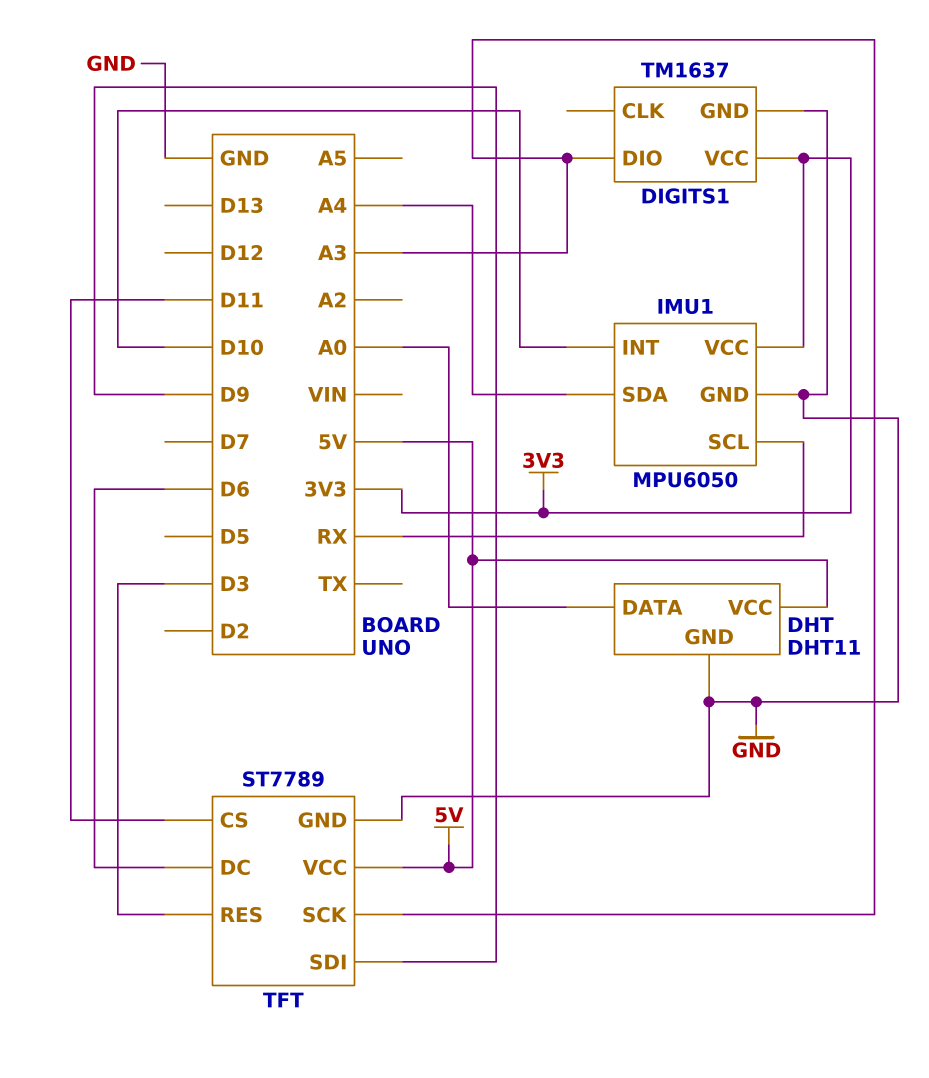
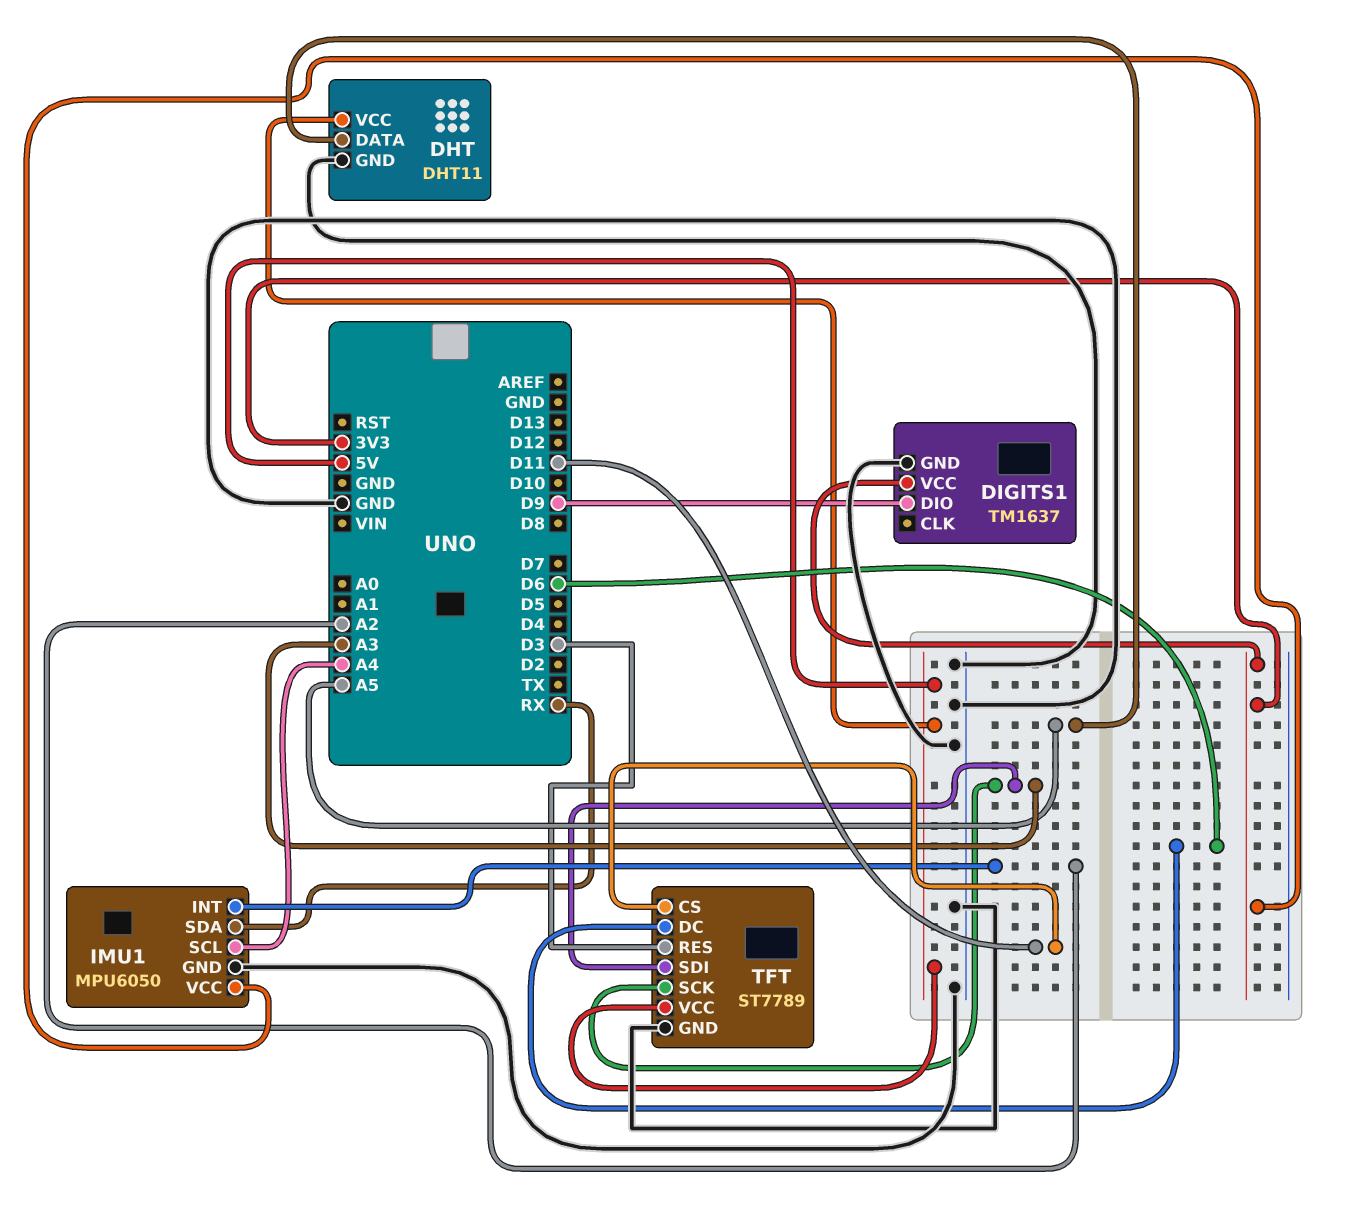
DHT pin DATA: A0 -> A5
DIGITS1 pin DIO: A3 -> D9
IMU1 pin INT: D10 -> A2
IMU1 pin SCL: RX -> A4
IMU1 pin SDA: A4 -> RX
TFT pin SDI: D9 -> A3

